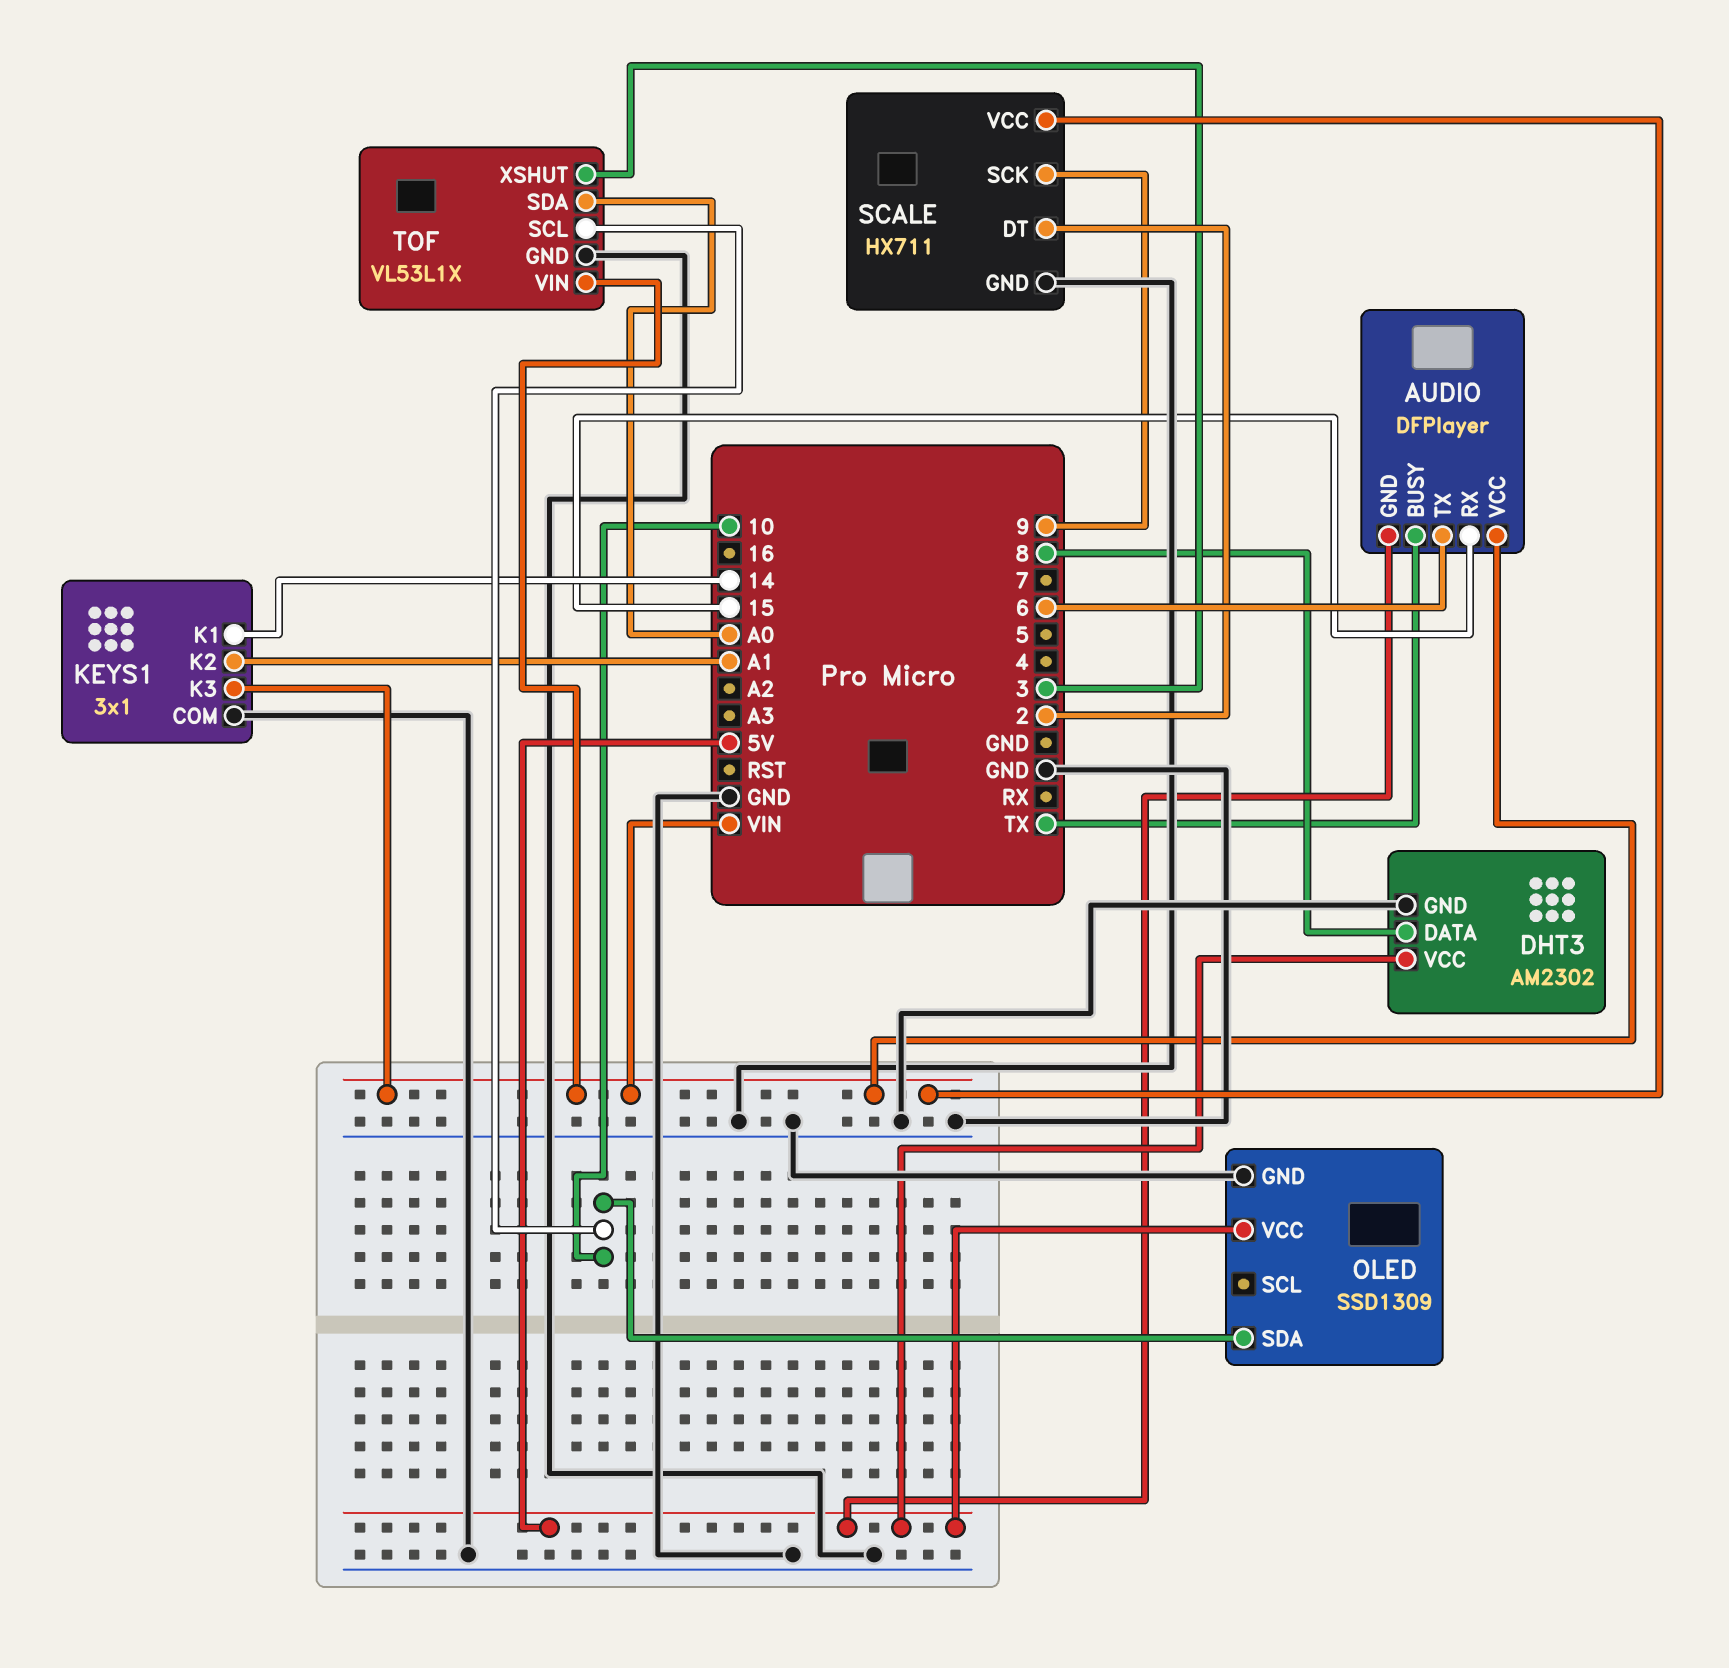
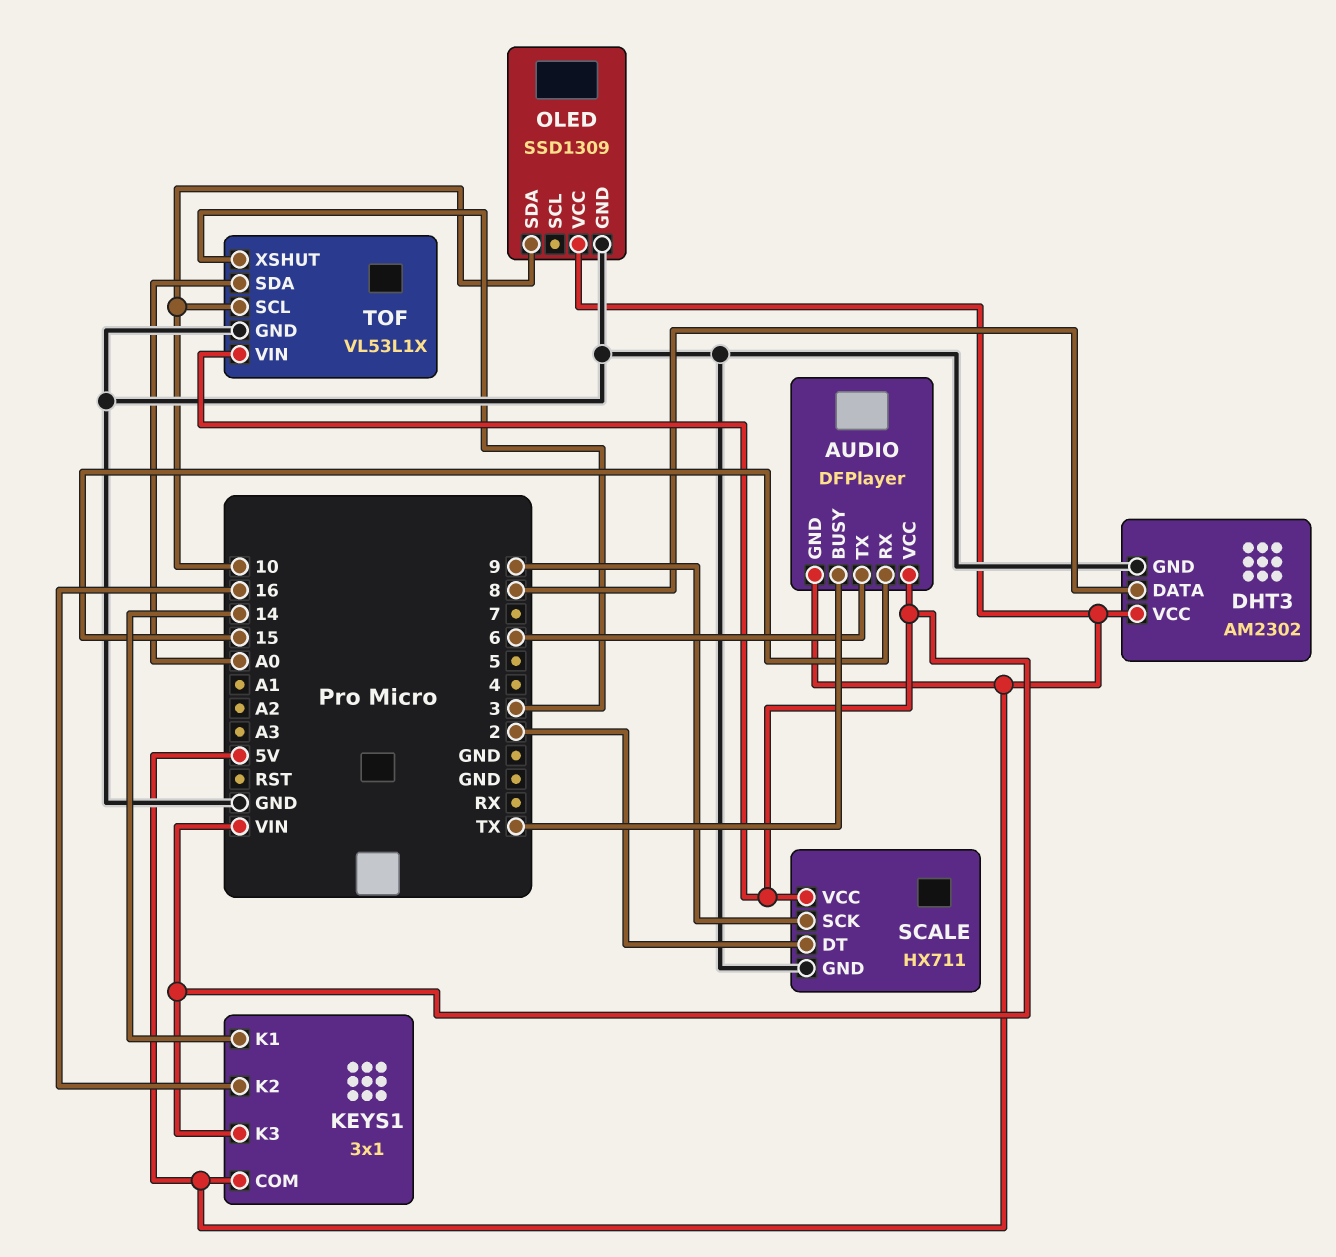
KEYS1 pin COM: GND -> 5V
KEYS1 pin K2: A1 -> 16

